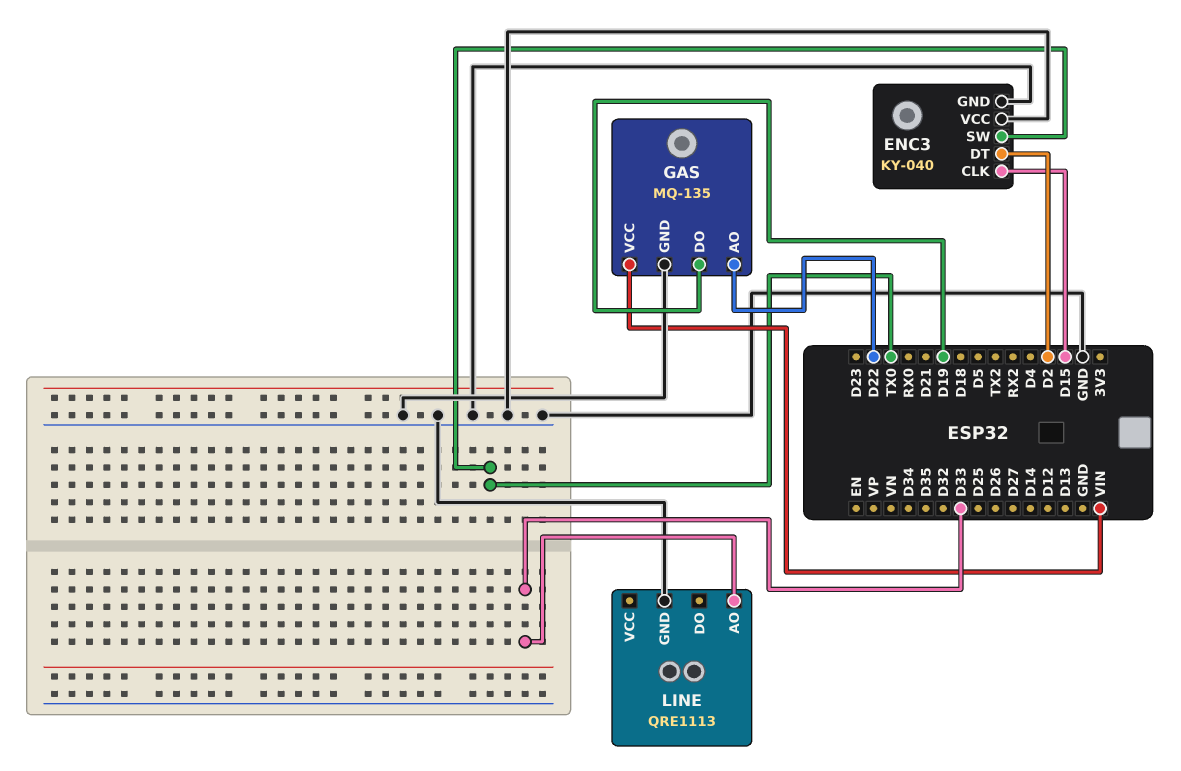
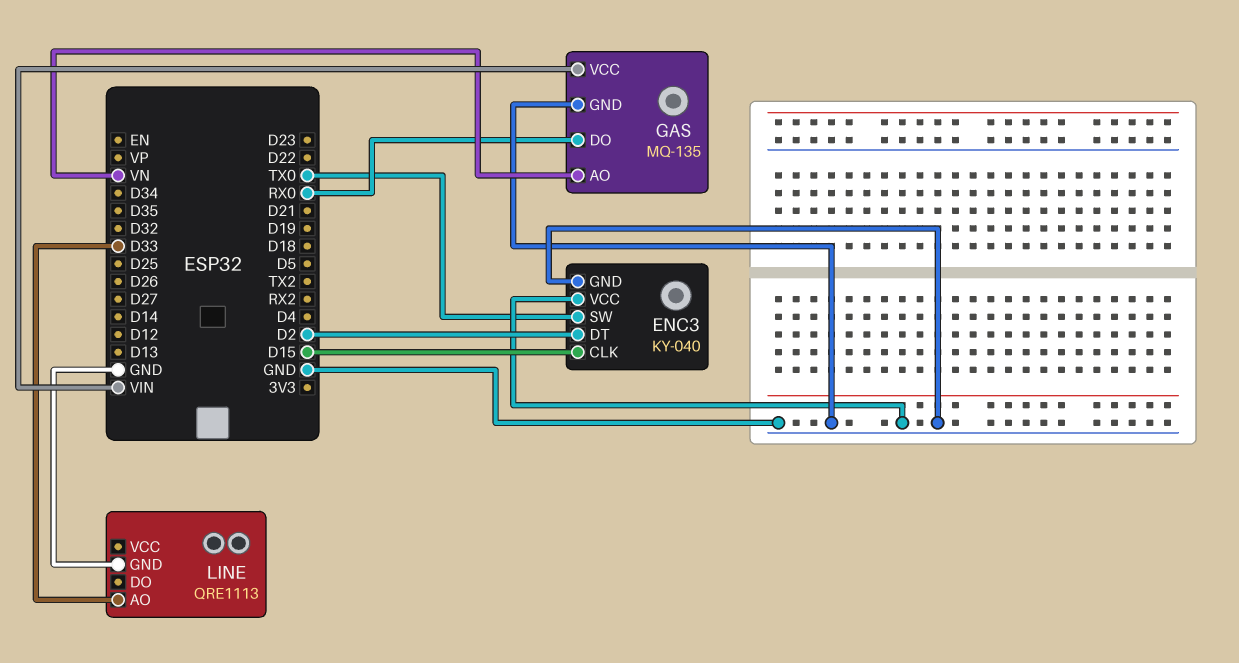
GAS pin AO: D22 -> VN
GAS pin DO: D19 -> RX0

